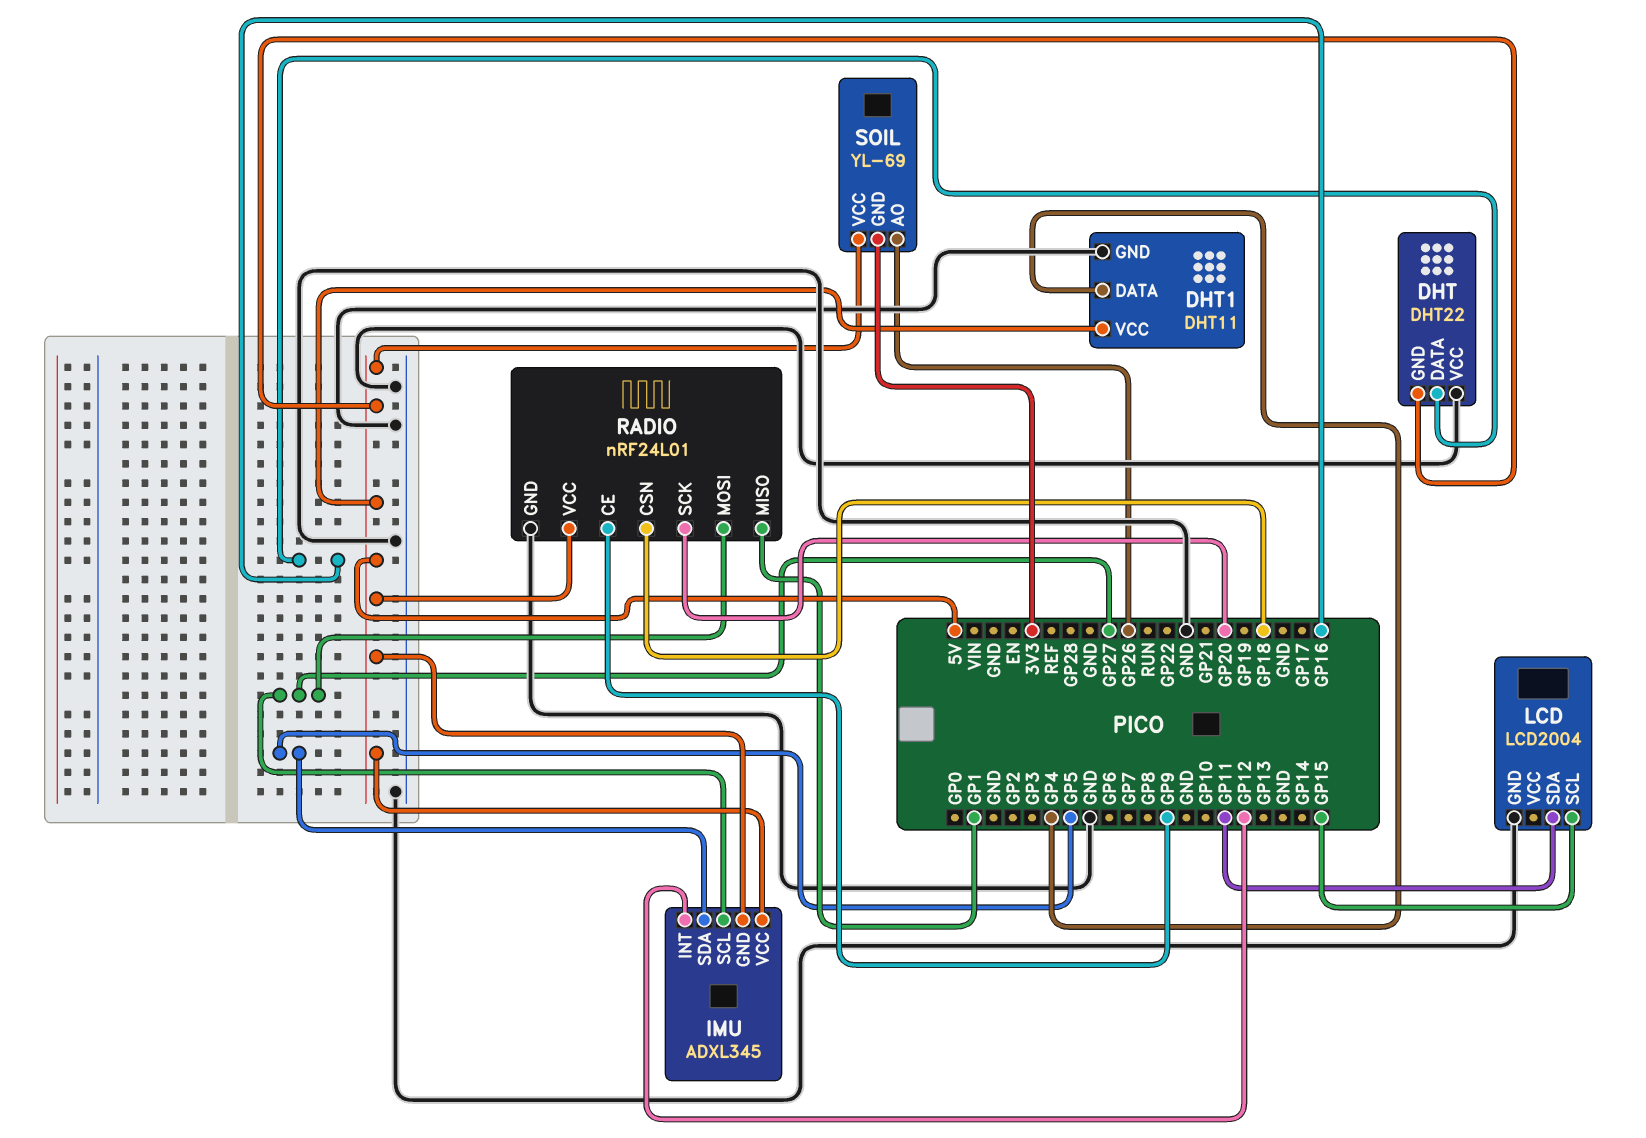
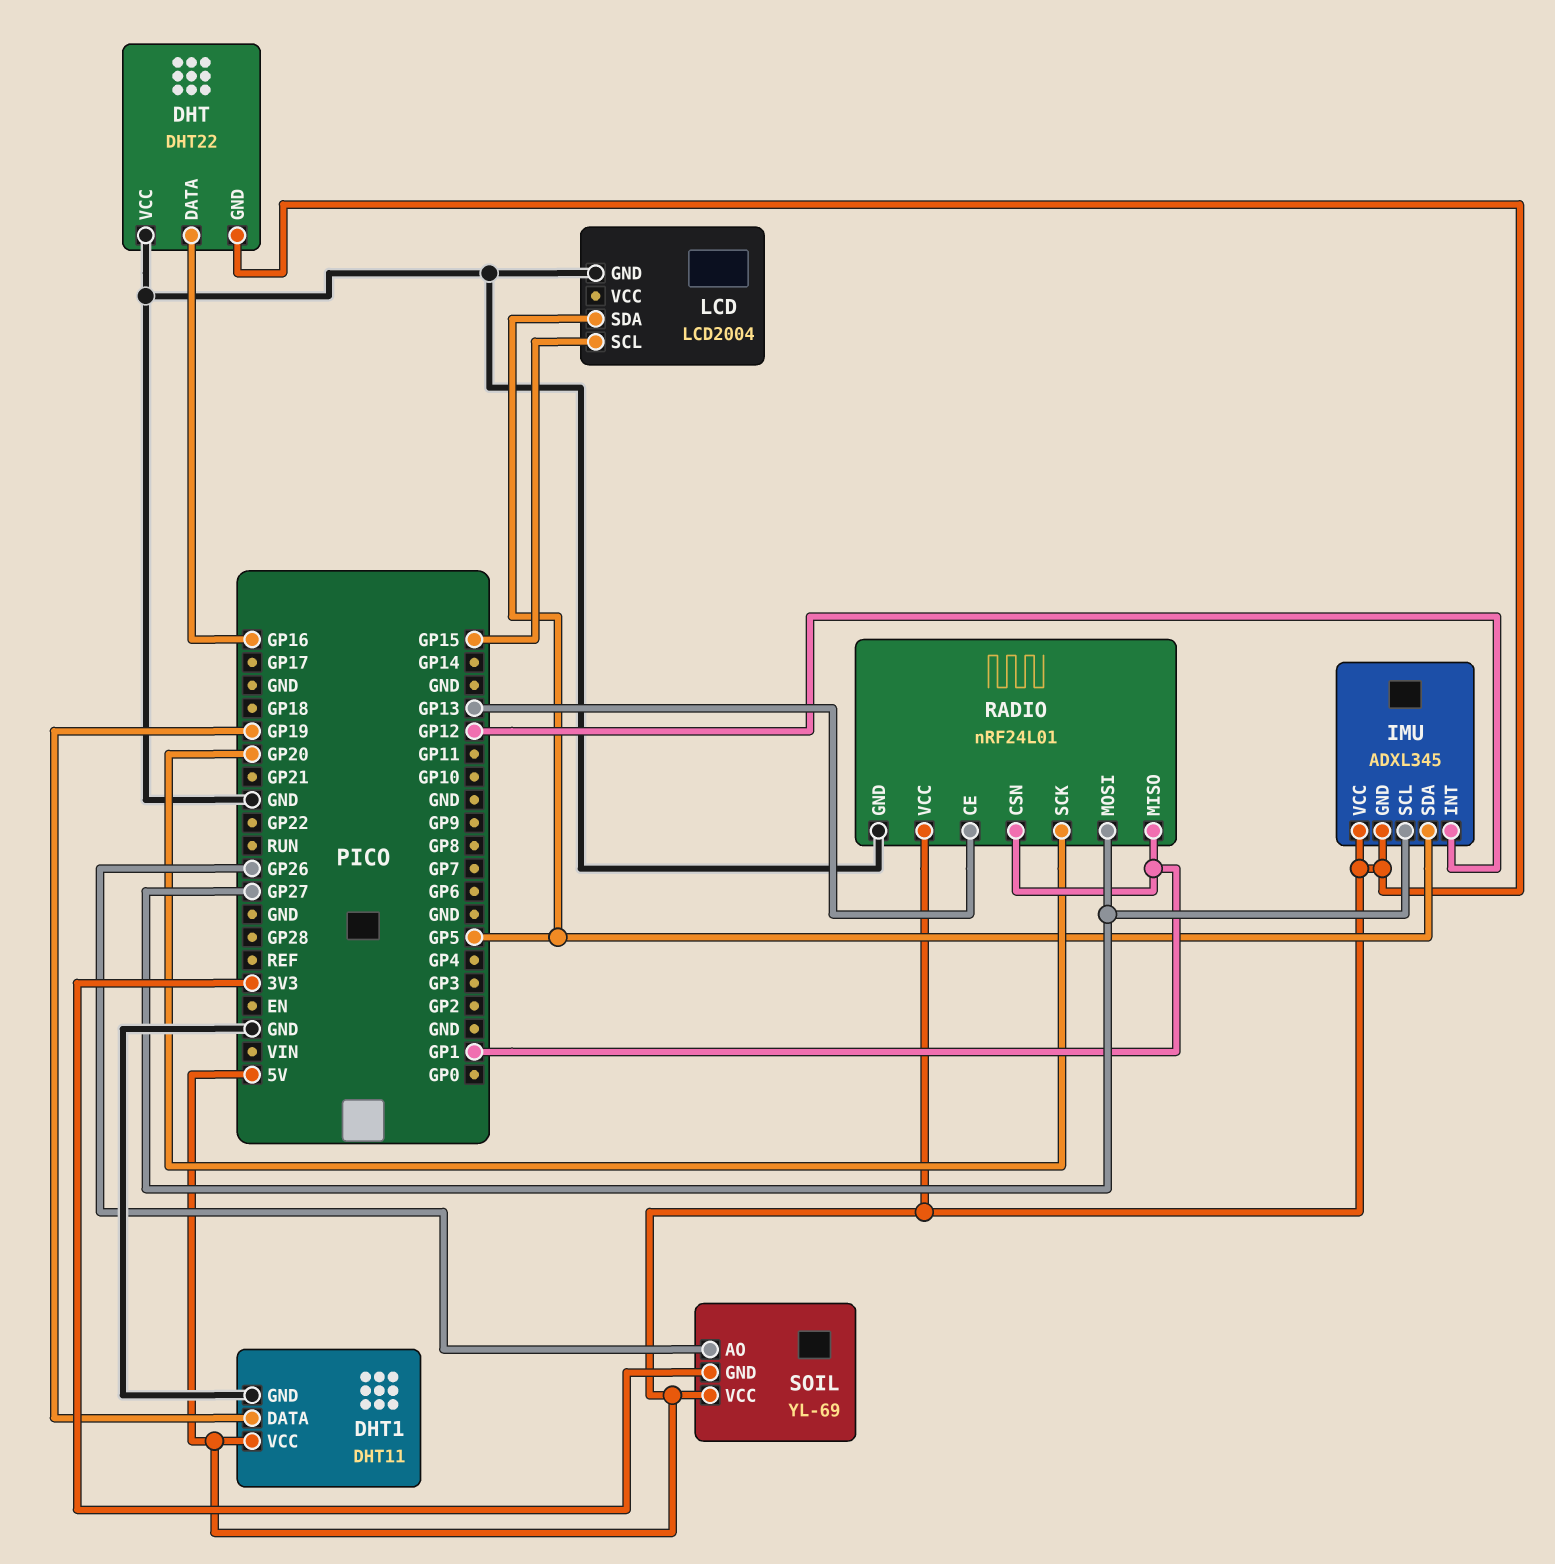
DHT1 pin DATA: GP4 -> GP19
LCD pin SDA: GP11 -> GP5
RADIO pin CE: GP9 -> GP13
RADIO pin CSN: GP18 -> GP1

